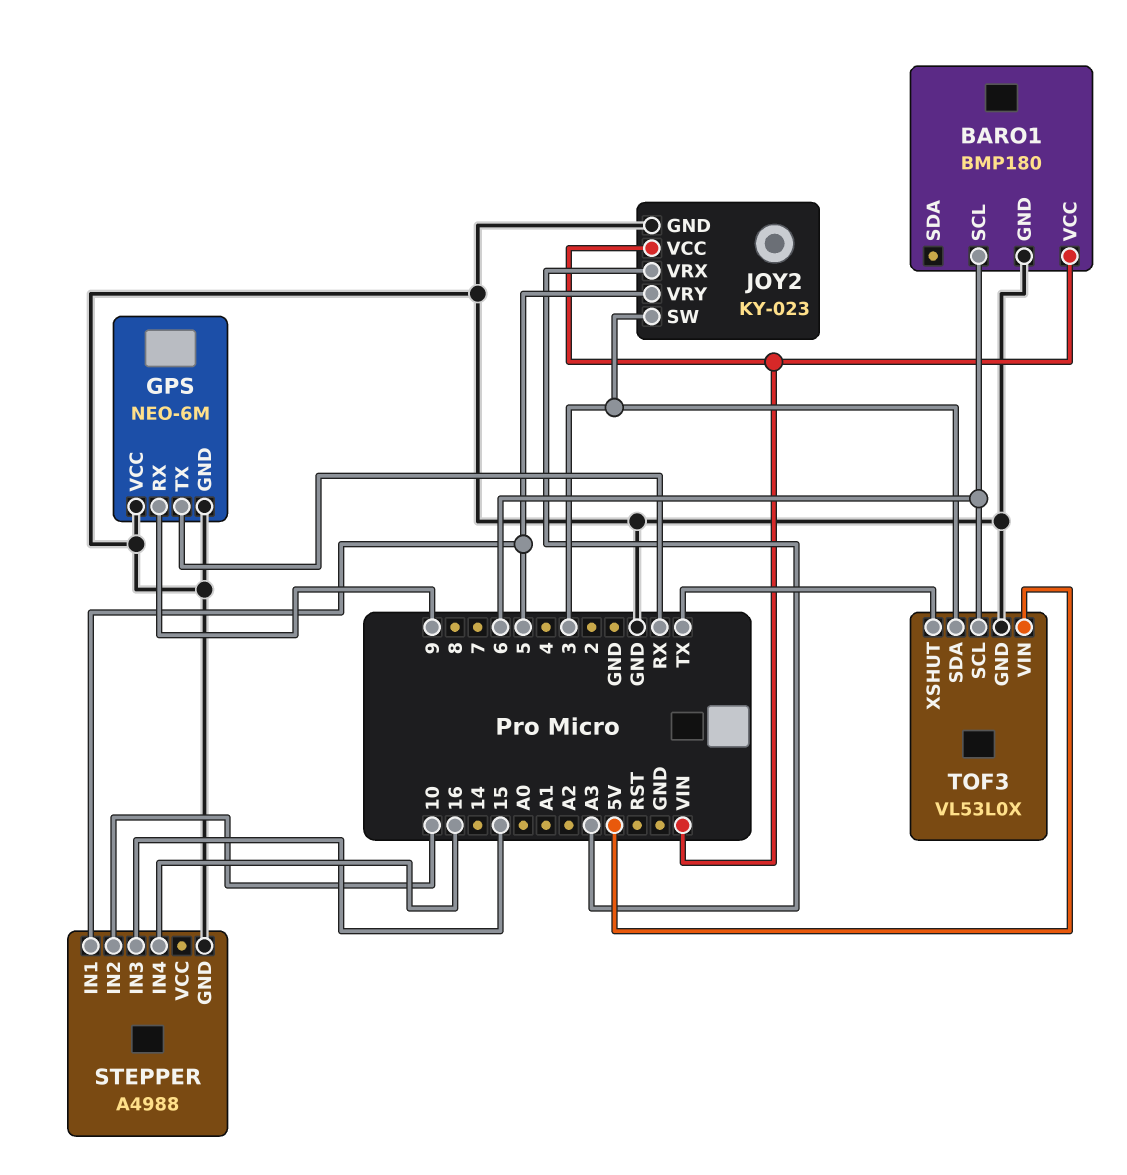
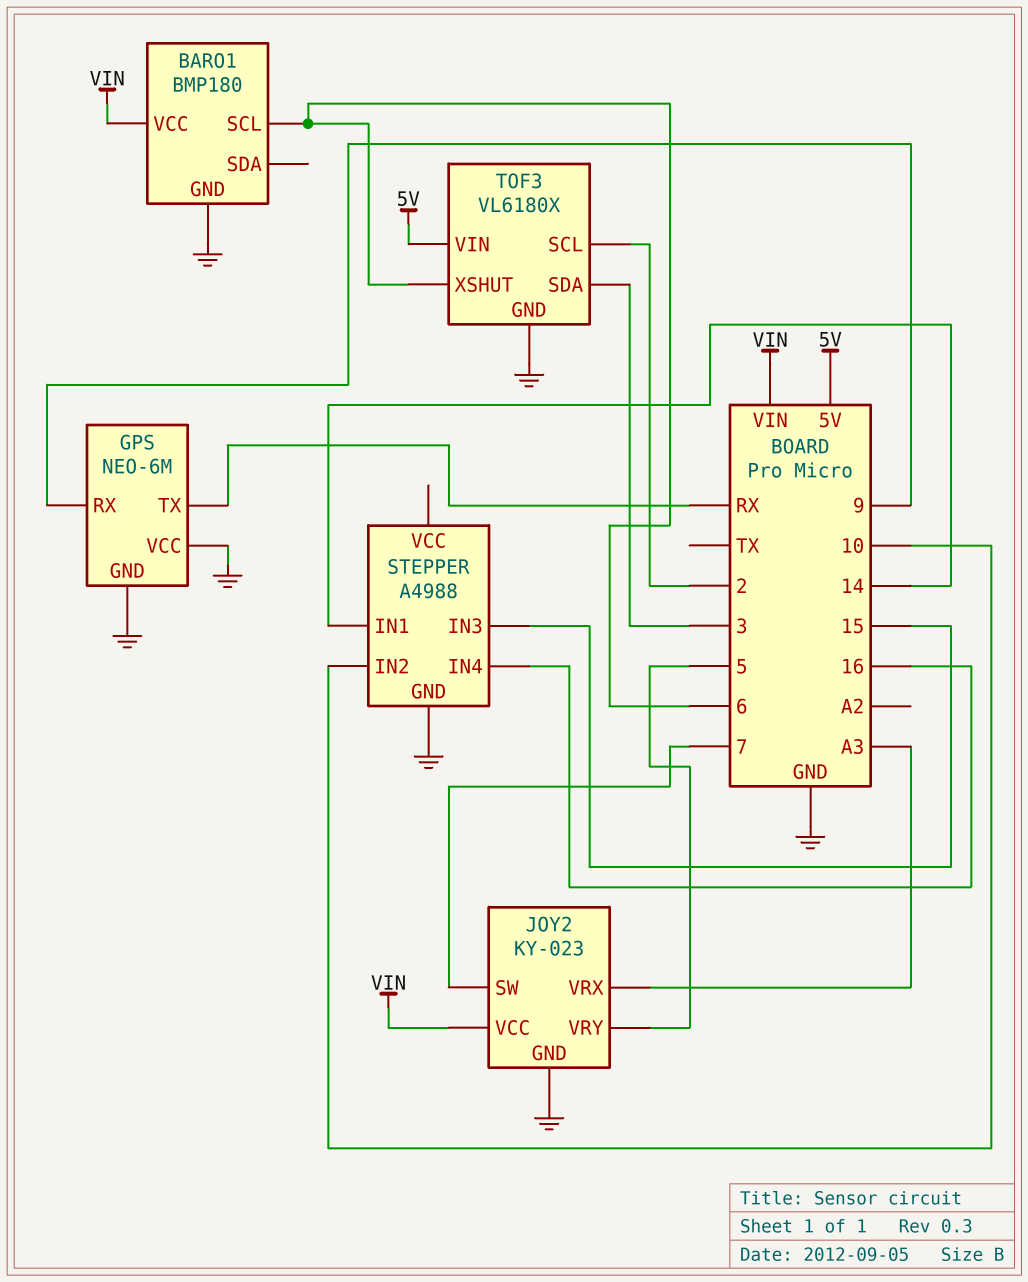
JOY2 pin SW: 3 -> 7
STEPPER pin IN1: 5 -> 14
TOF3: VL53L0X -> VL6180X
TOF3 pin SCL: 6 -> 2
TOF3 pin XSHUT: TX -> 6

